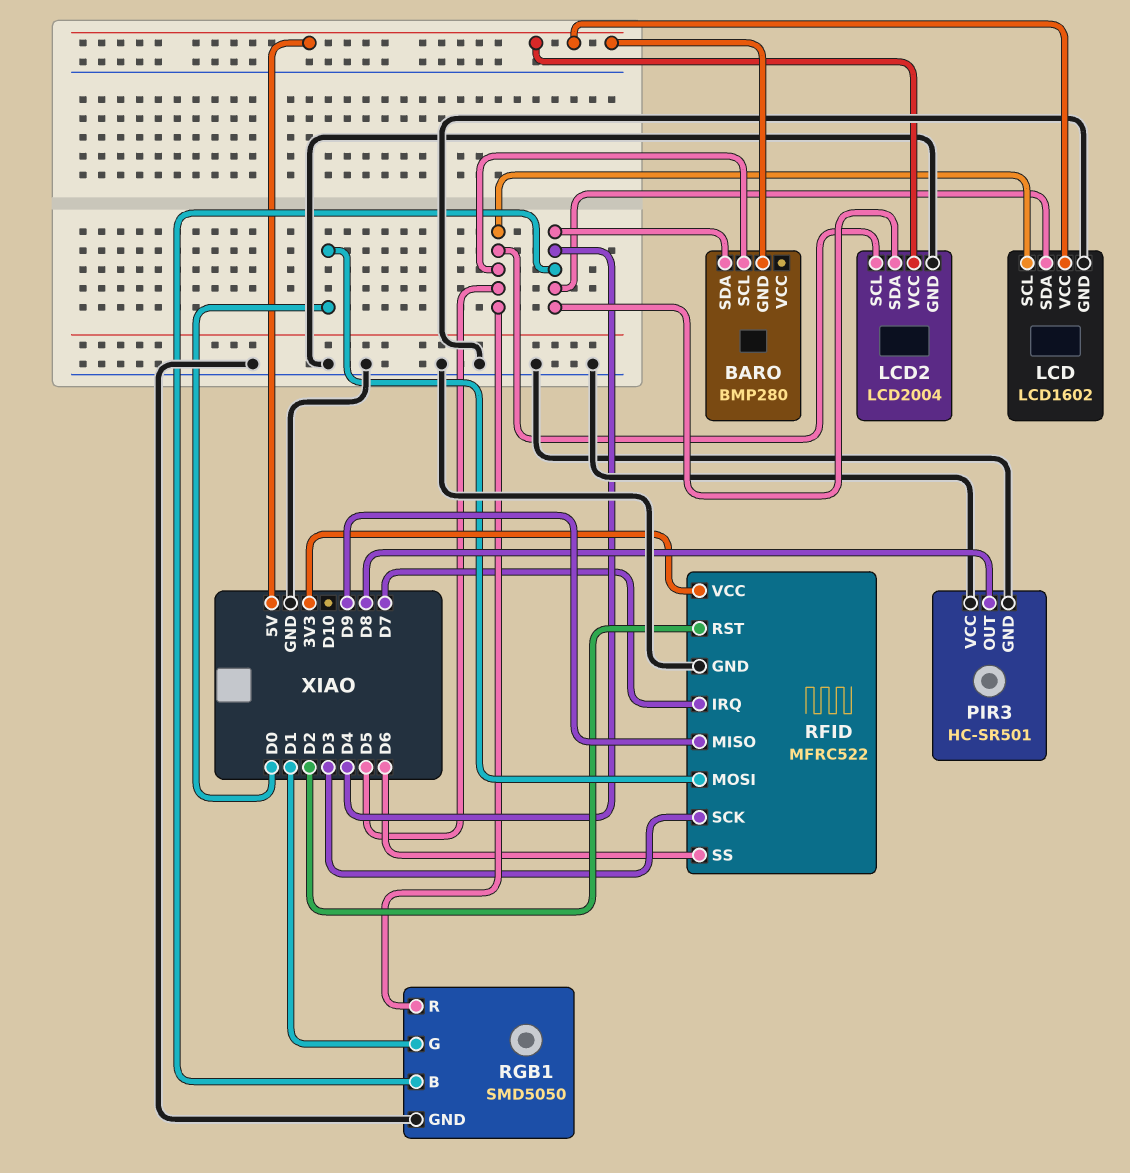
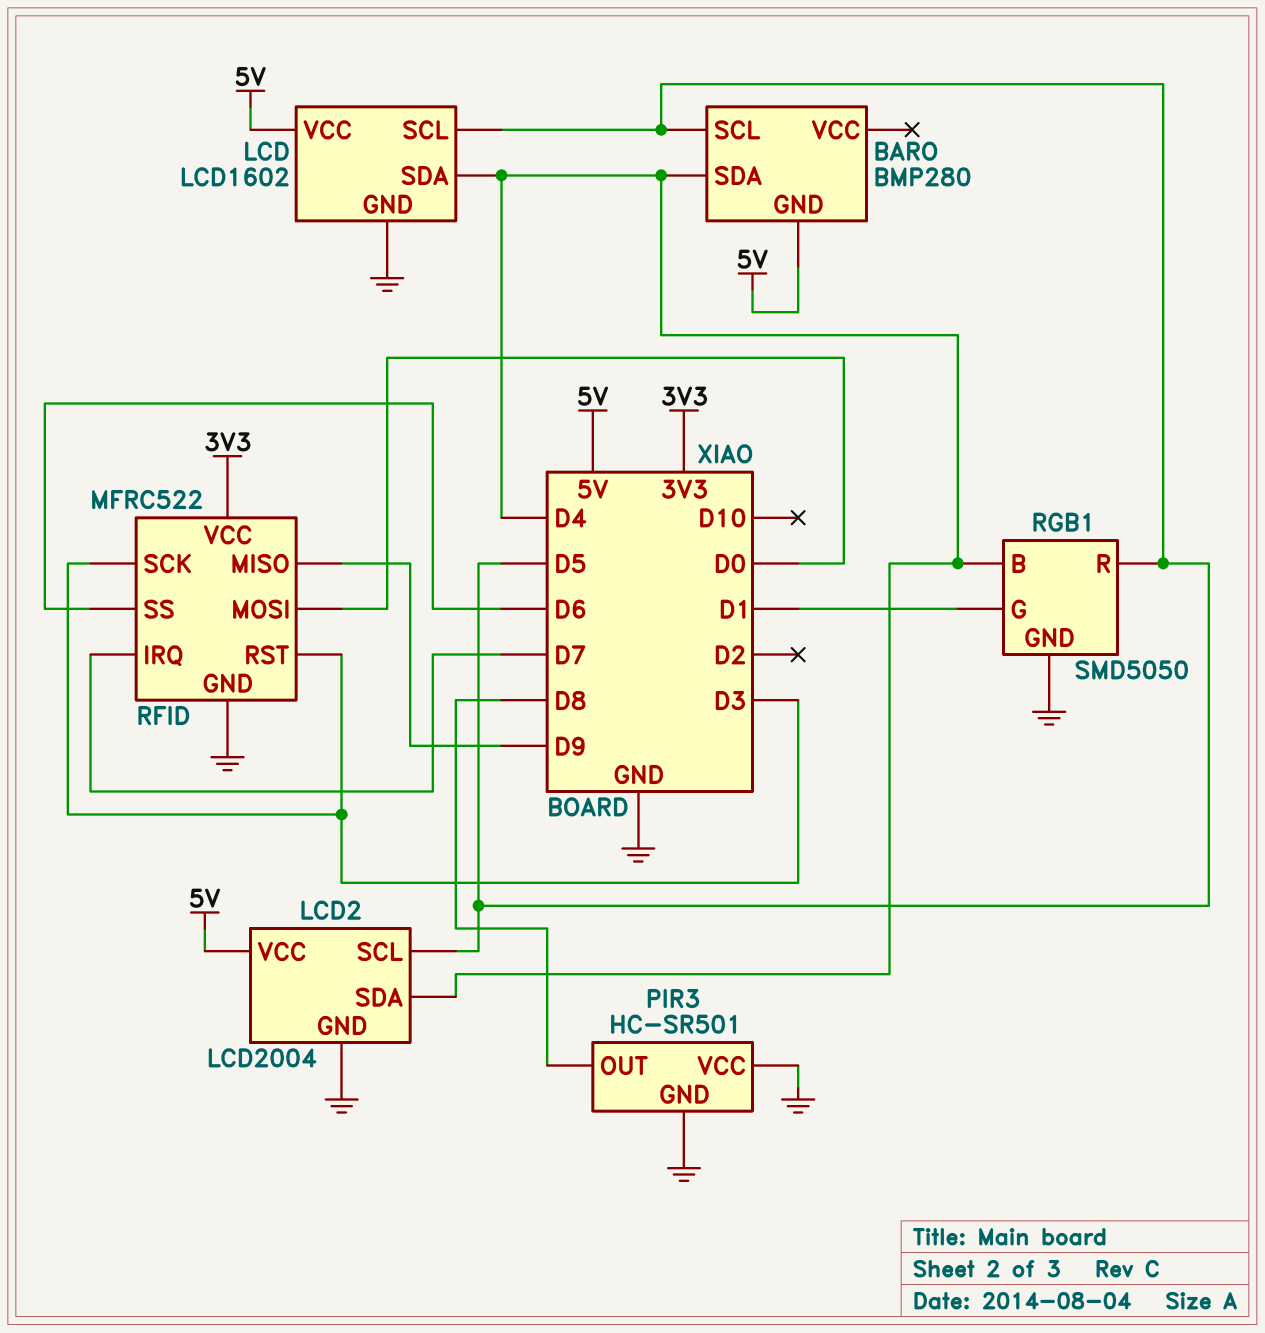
RFID pin RST: D2 -> D3

